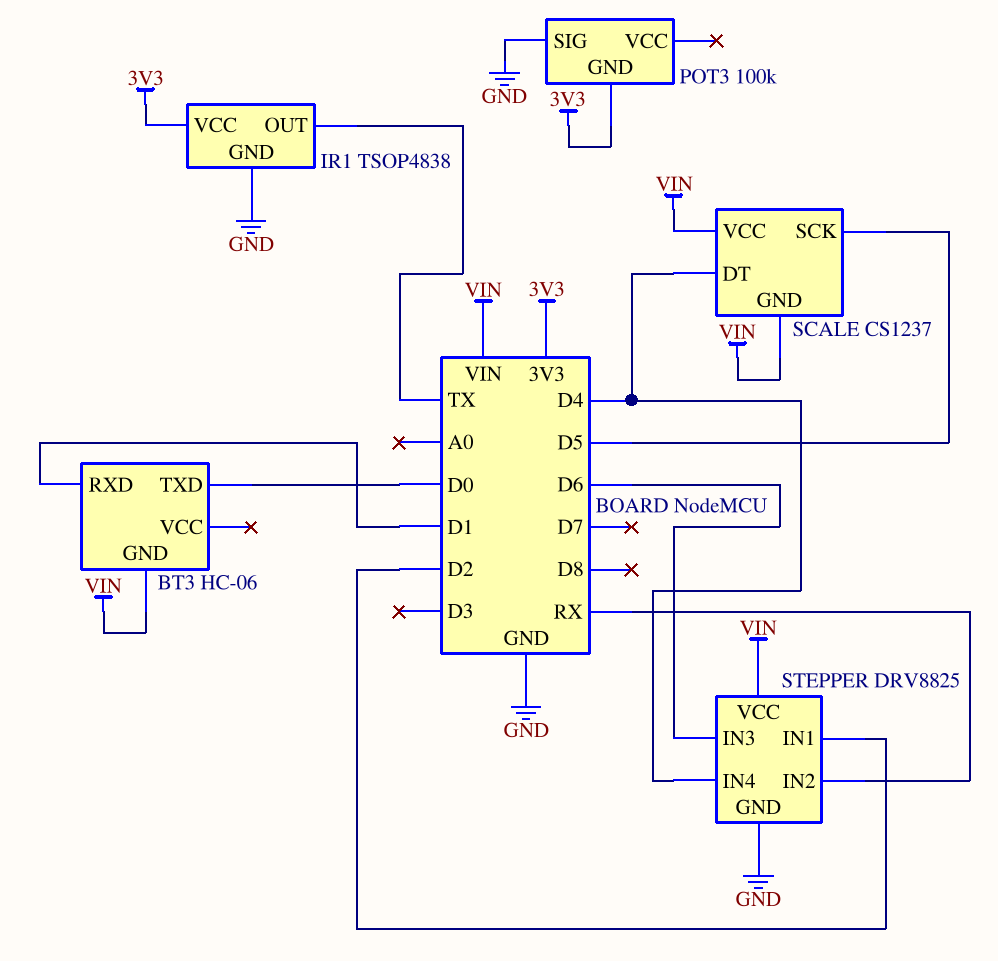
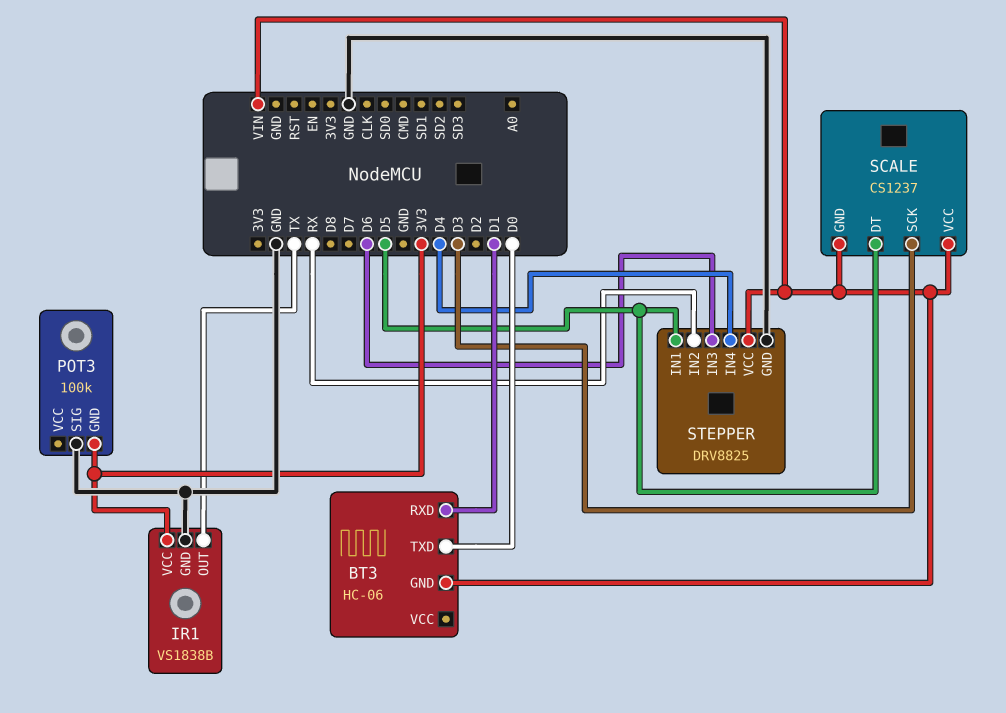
IR1: TSOP4838 -> VS1838B
SCALE pin DT: D4 -> D5
SCALE pin SCK: D5 -> D3
STEPPER pin IN1: D2 -> D5

